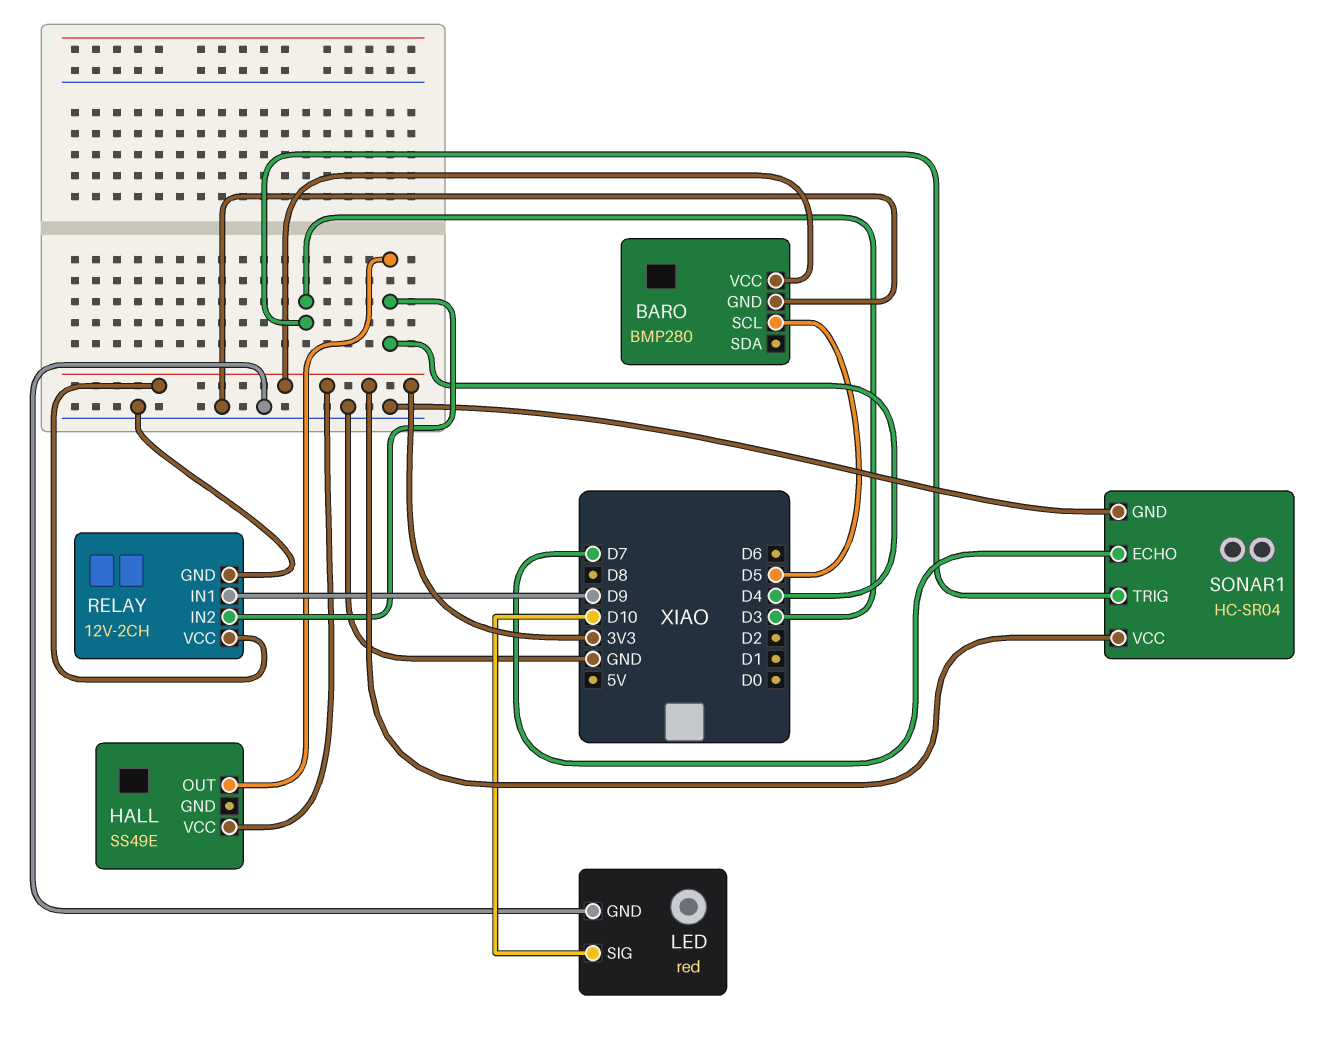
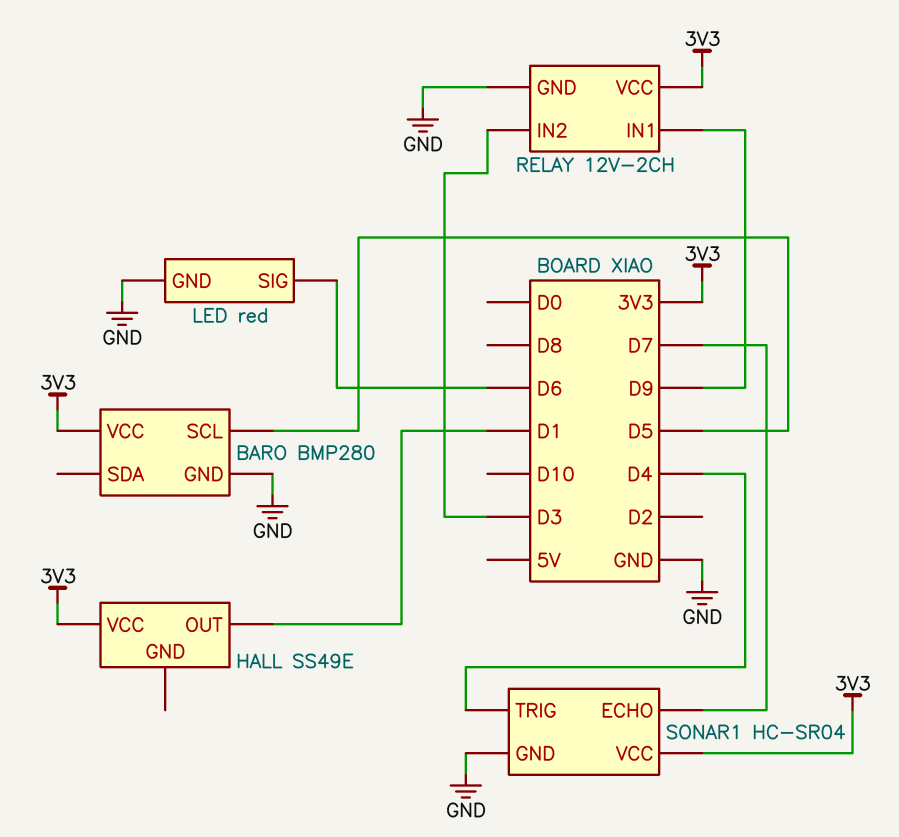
HALL pin OUT: D4 -> D1
LED pin SIG: D10 -> D6
RELAY pin IN2: D4 -> D3
SONAR1 pin TRIG: D3 -> D4

